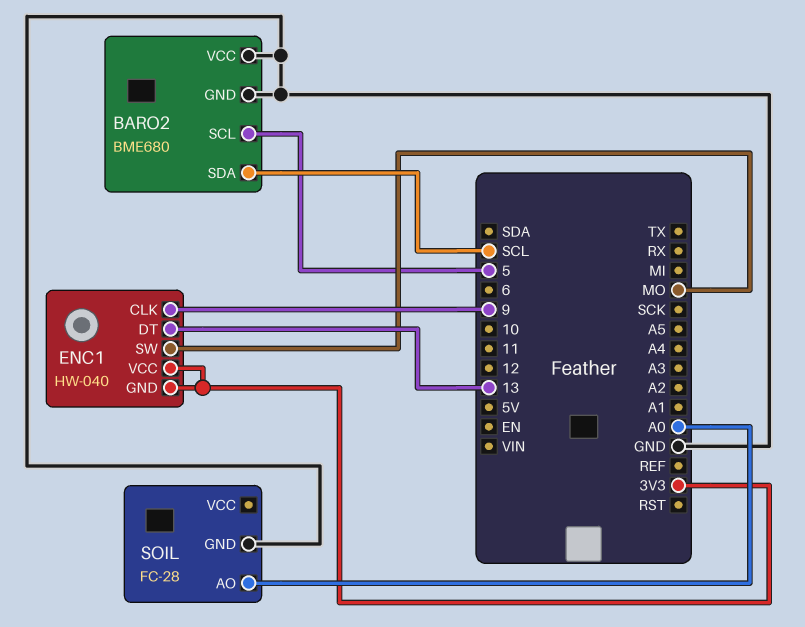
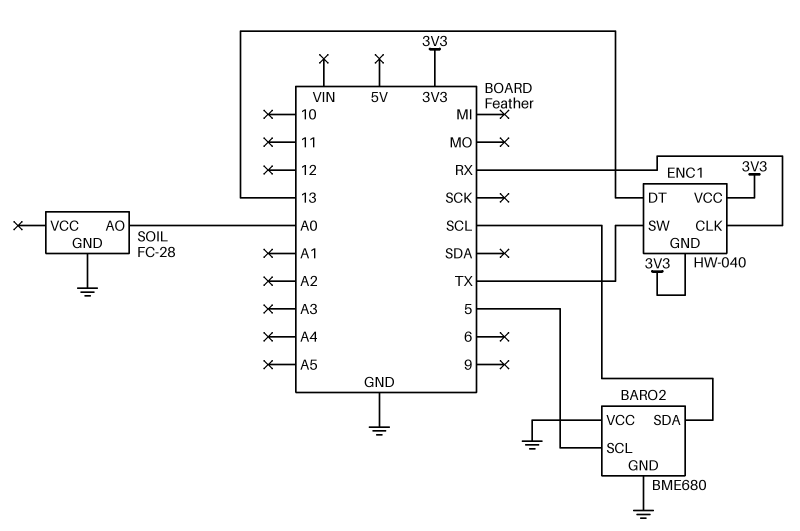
ENC1 pin CLK: 9 -> RX
ENC1 pin SW: MO -> TX

